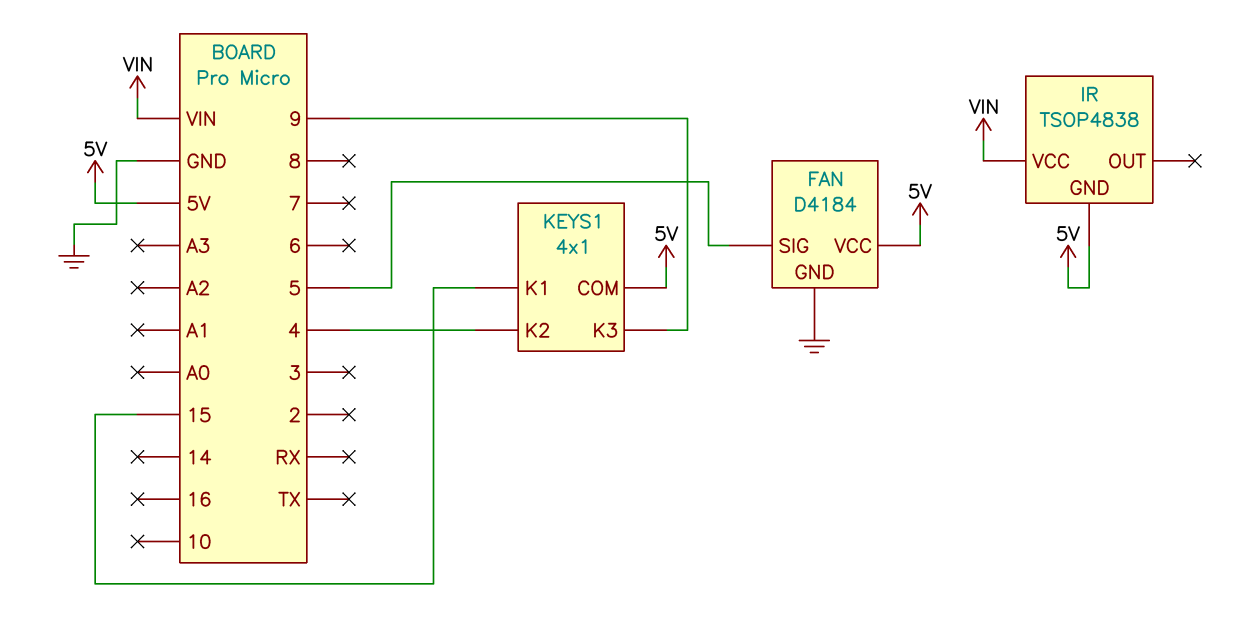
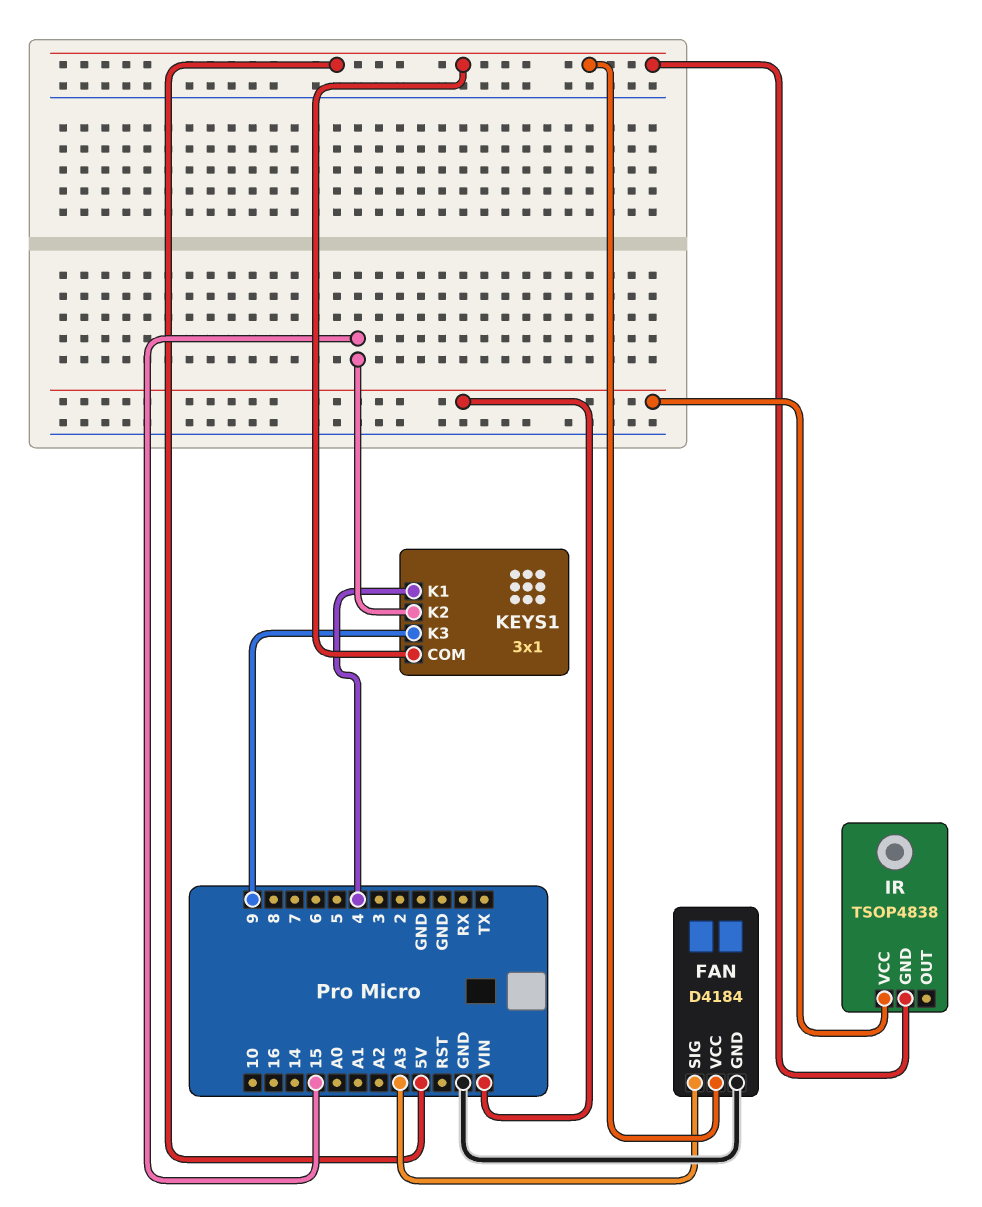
FAN pin SIG: 5 -> A3
KEYS1: 4x1 -> 3x1
KEYS1 pin K1: 15 -> 4
KEYS1 pin K2: 4 -> 15

